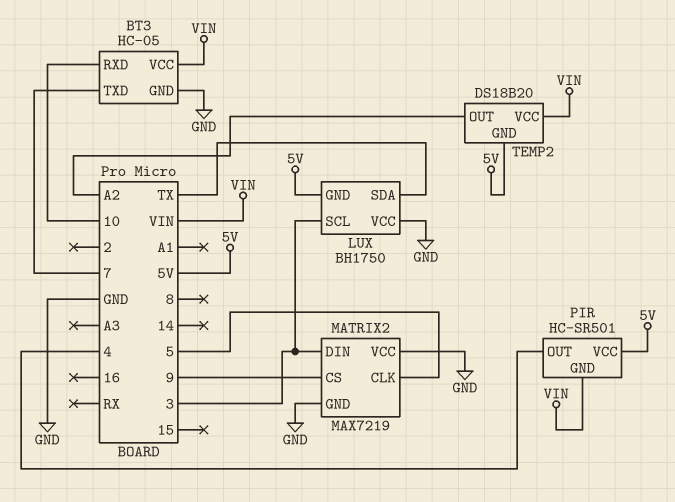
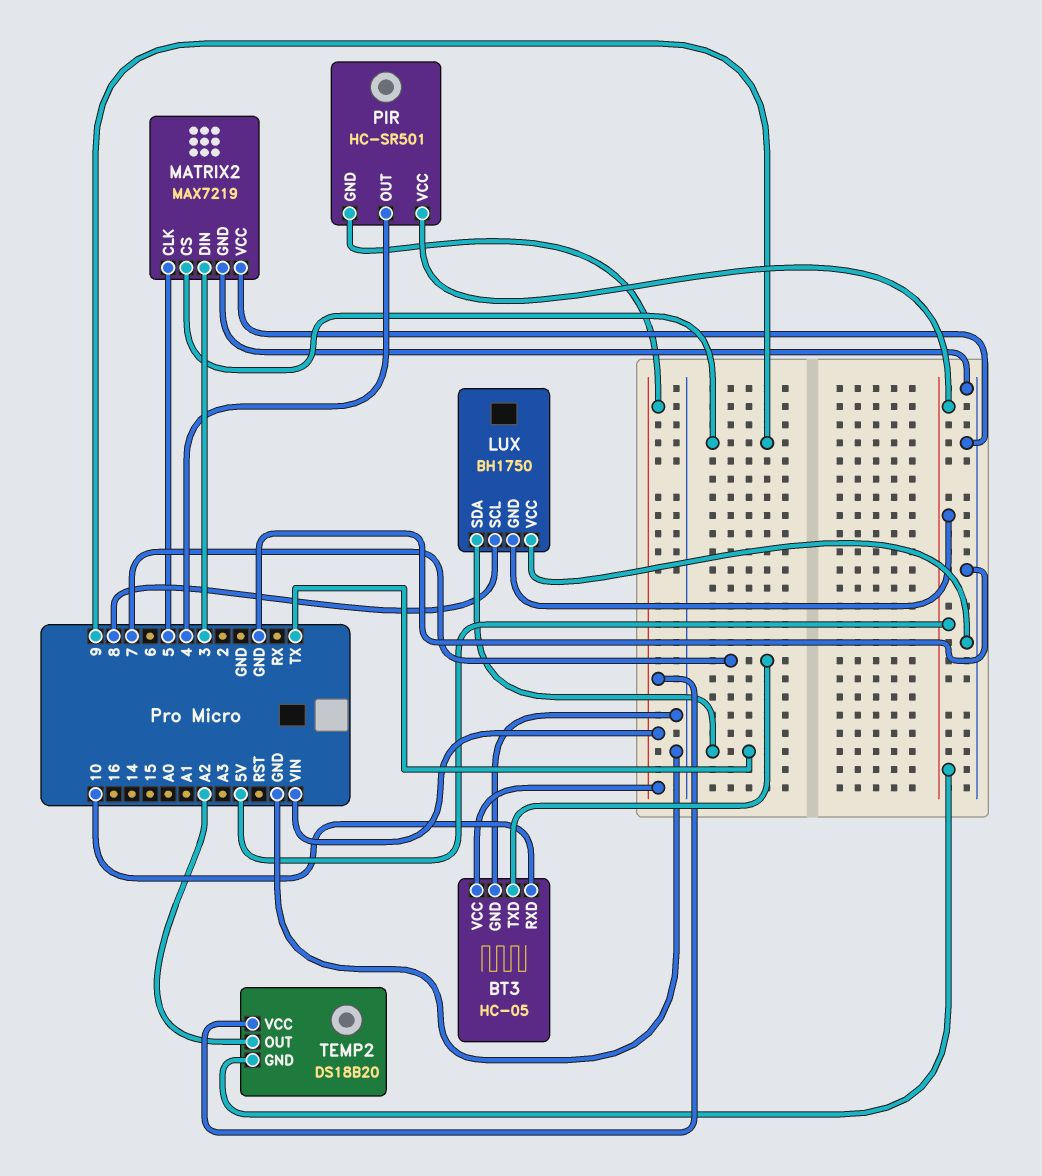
LUX pin SCL: 3 -> 8

